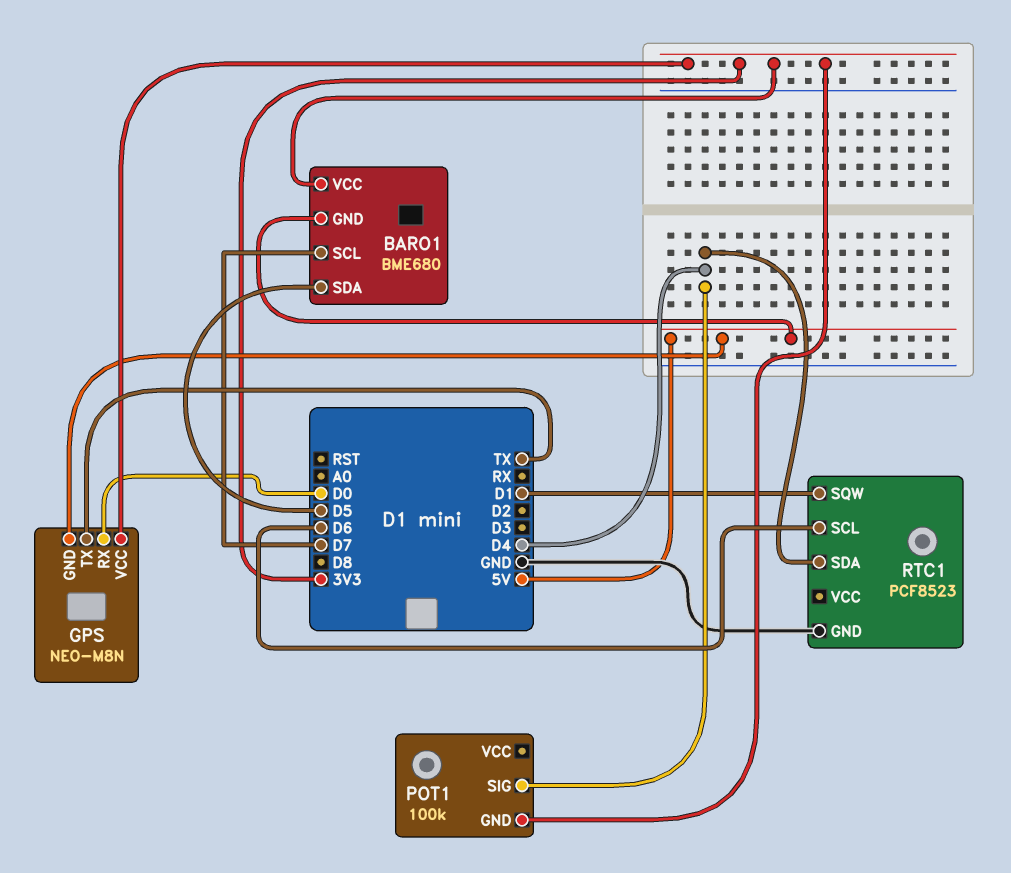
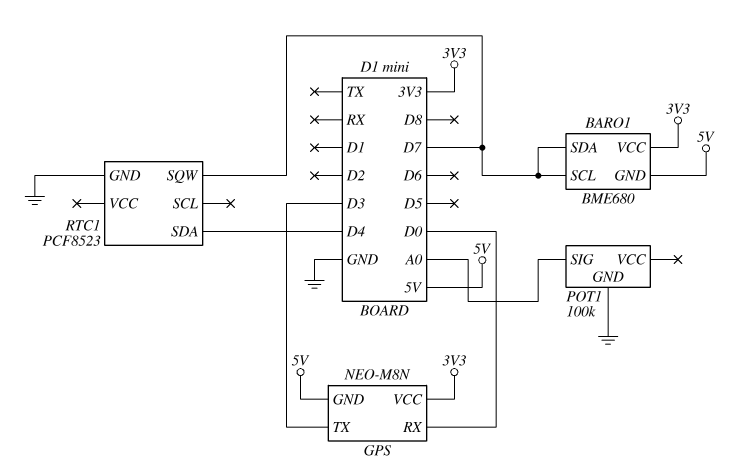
BARO1 pin SDA: D5 -> D7
GPS pin TX: TX -> D3
POT1 pin GND: 3V3 -> GND
POT1 pin SIG: D4 -> A0
RTC1 pin SCL: D6 -> none
RTC1 pin SQW: D1 -> D7

